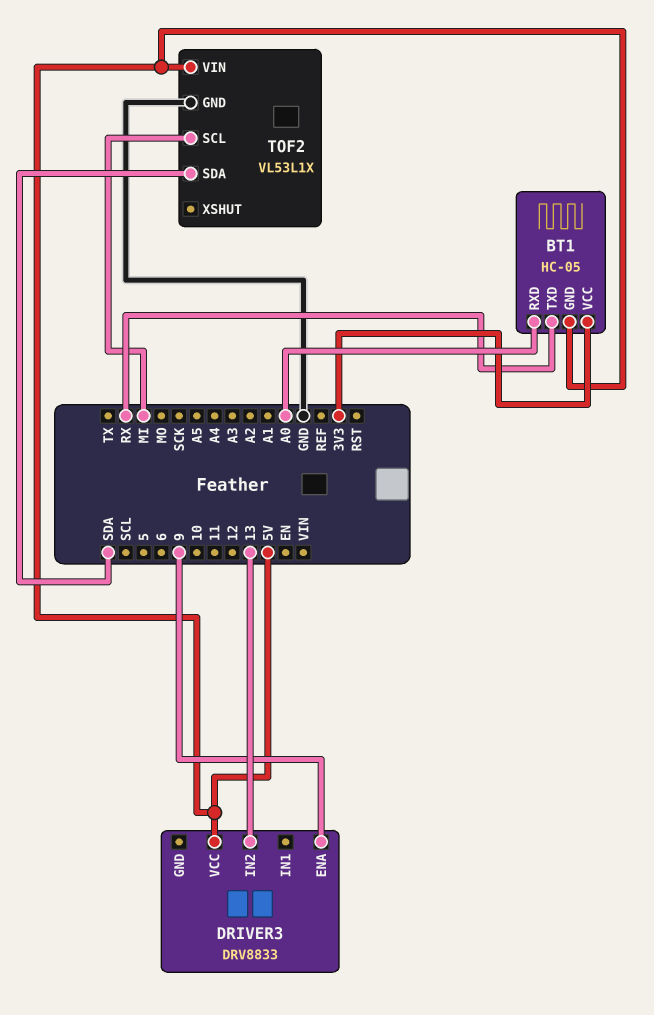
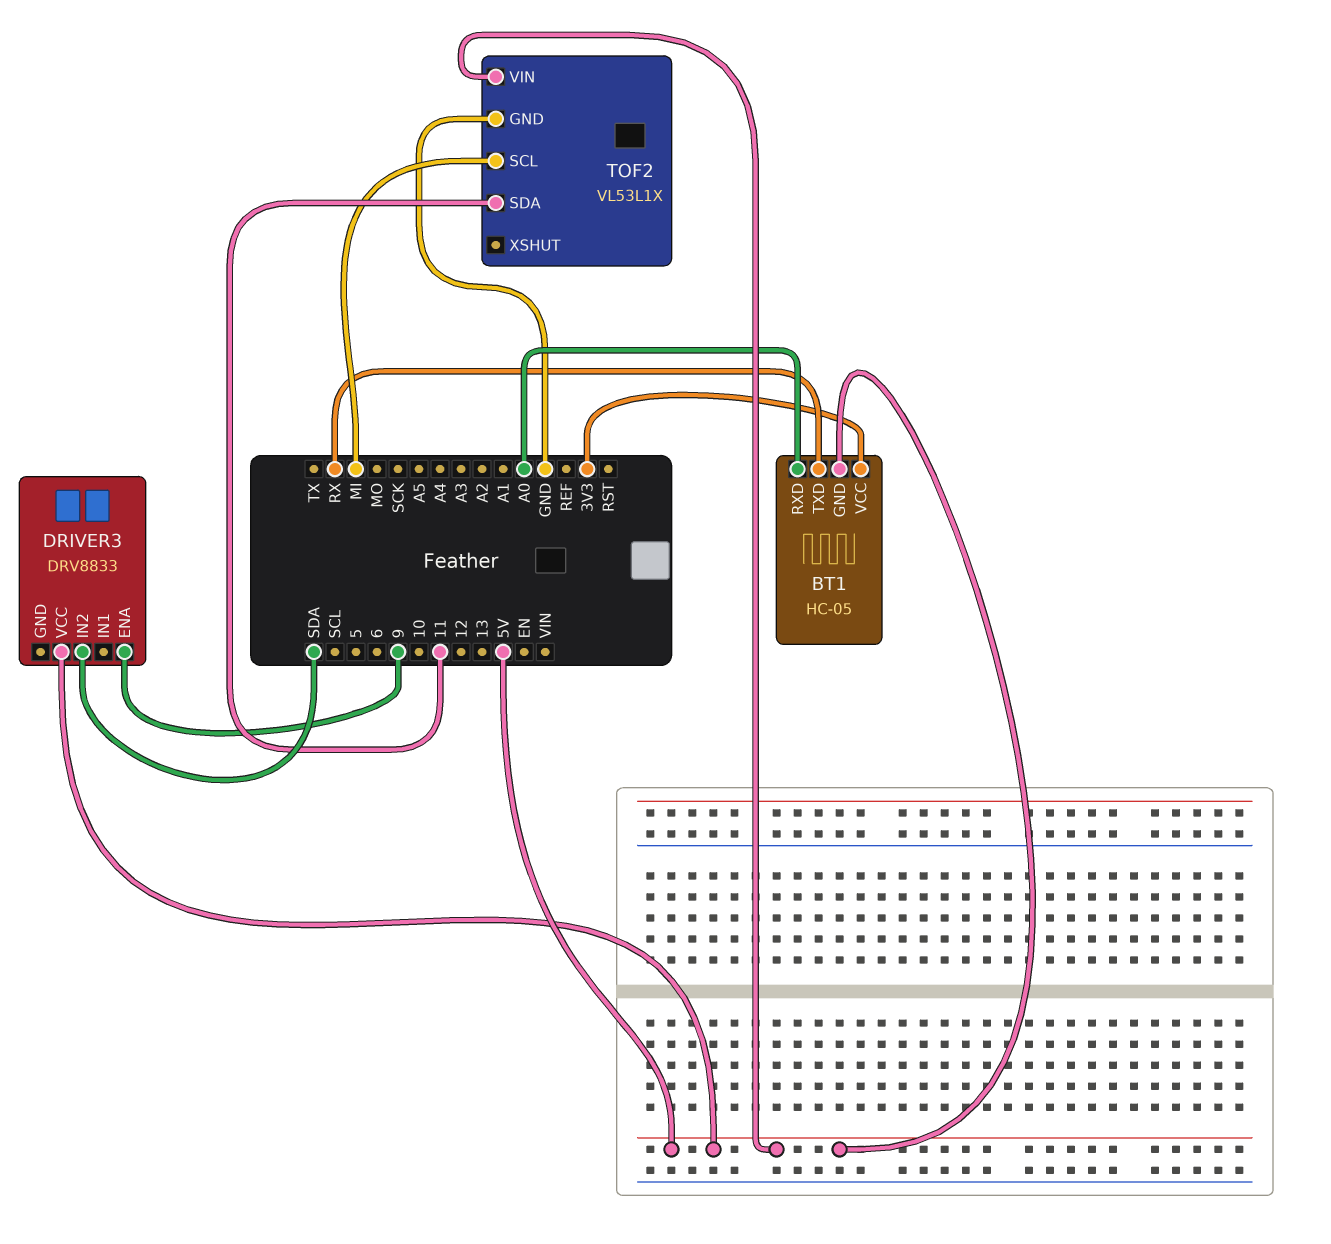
DRIVER3 pin IN2: 13 -> SDA
TOF2 pin SDA: SDA -> 11

